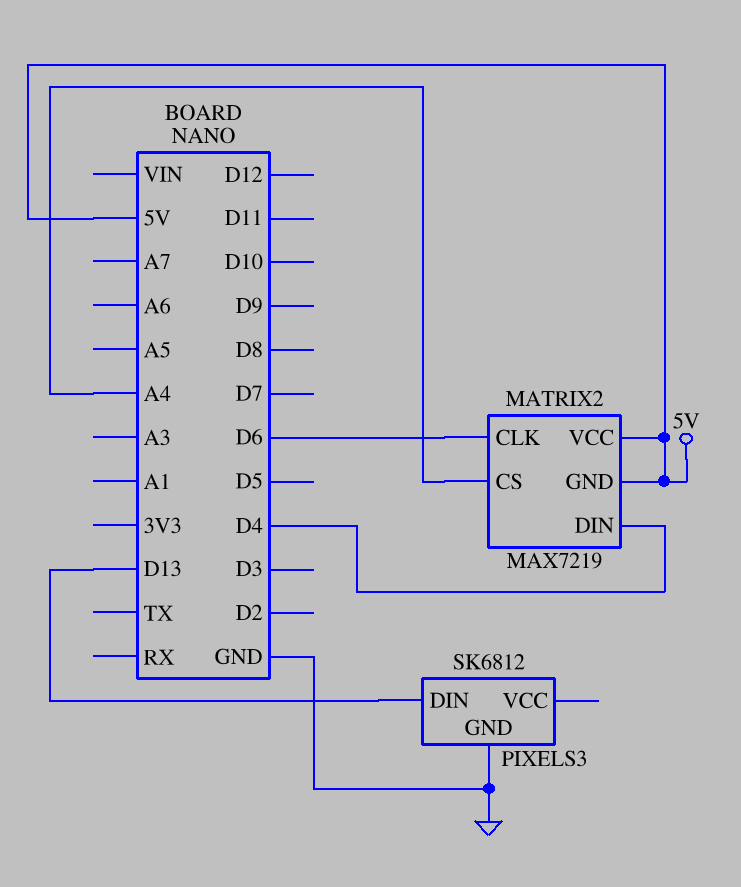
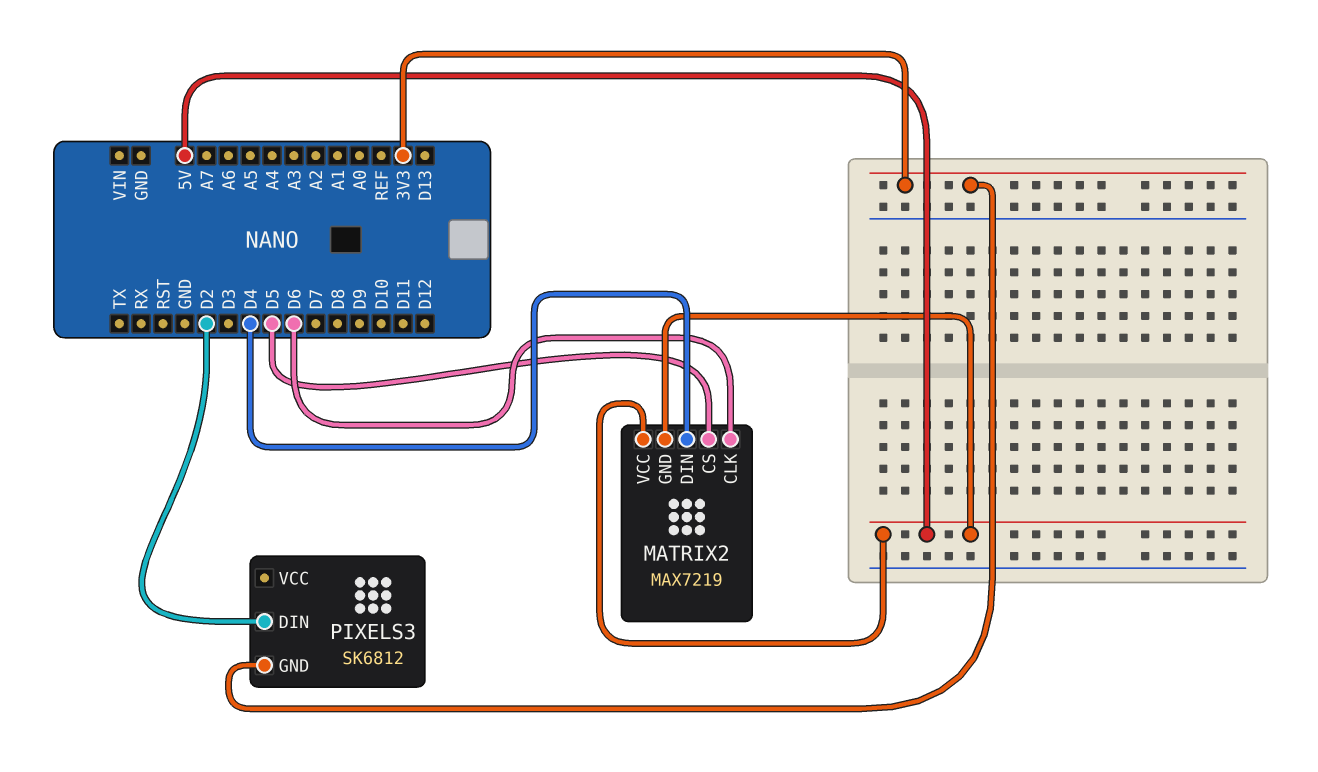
MATRIX2 pin CS: A4 -> D5
PIXELS3 pin DIN: D13 -> D2
PIXELS3 pin GND: GND -> 3V3

